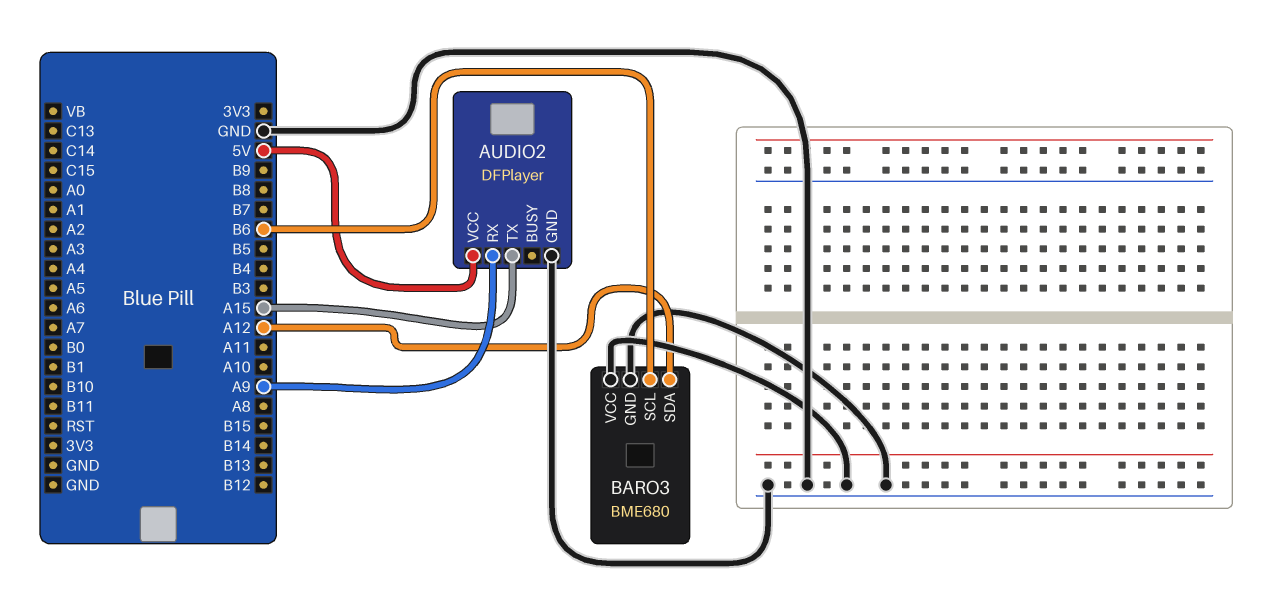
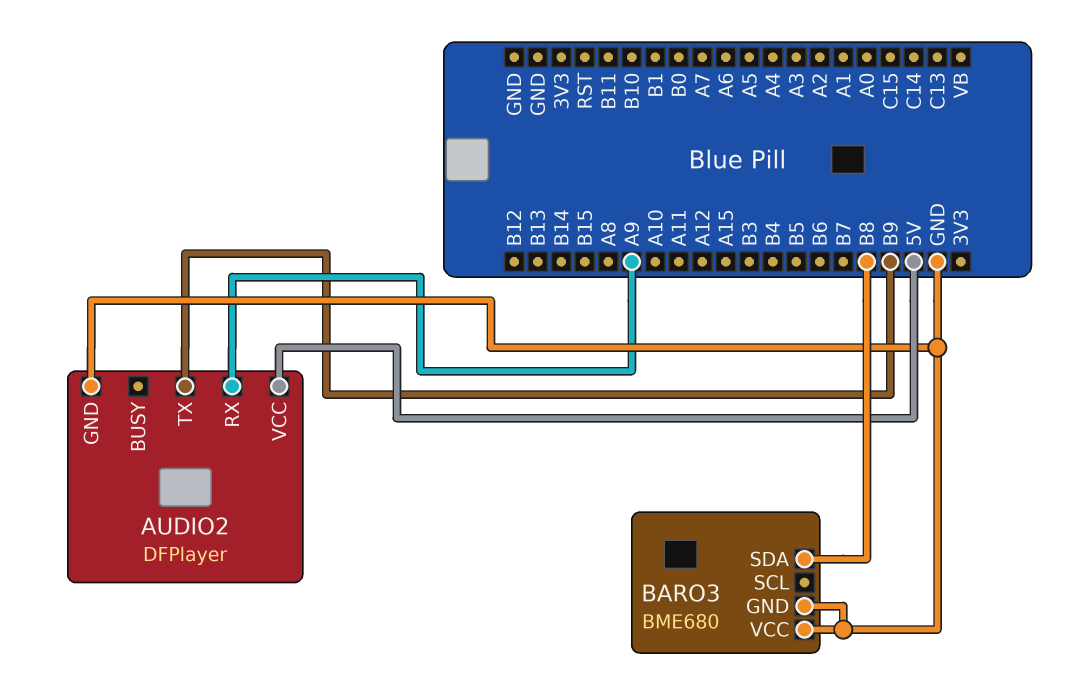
AUDIO2 pin TX: A15 -> B9
BARO3 pin SCL: B6 -> none
BARO3 pin SDA: A12 -> B8

